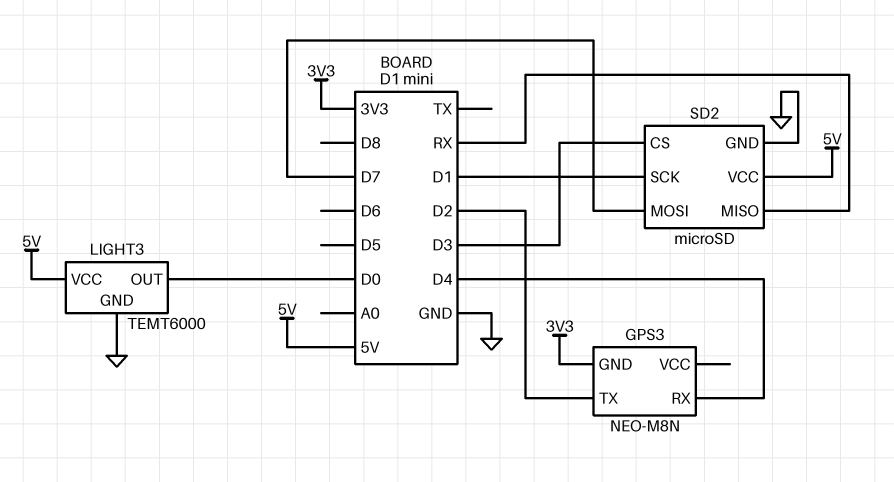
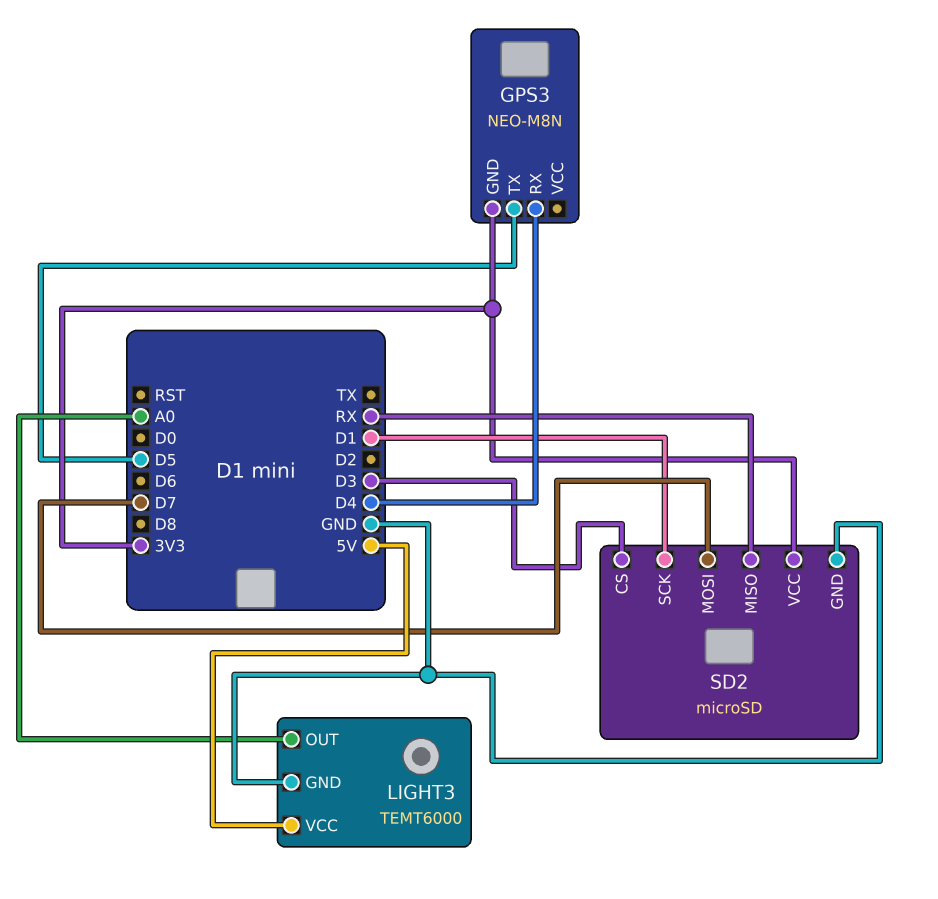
GPS3 pin TX: D2 -> D5
LIGHT3 pin OUT: D0 -> A0
SD2 pin VCC: 5V -> 3V3

